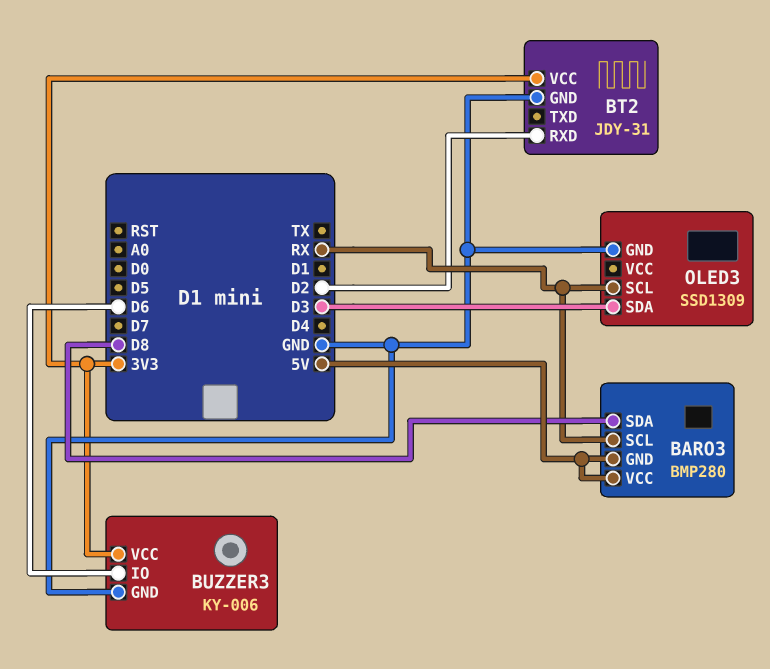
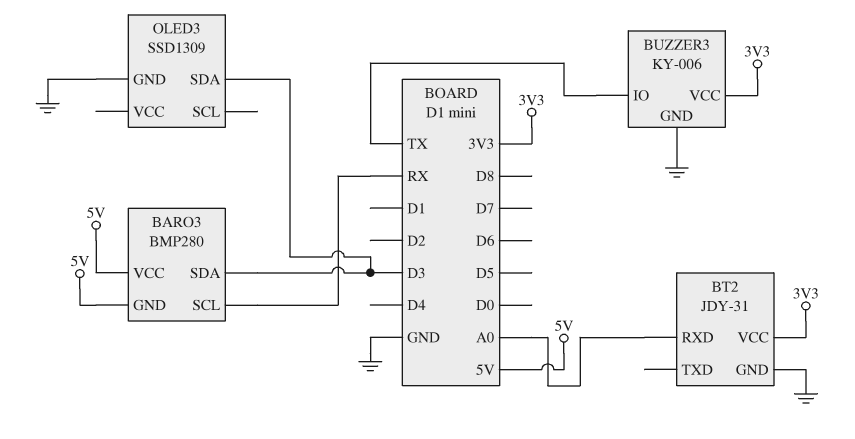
BARO3 pin SDA: D8 -> D3
BT2 pin RXD: D2 -> A0
BUZZER3 pin IO: D6 -> TX
OLED3 pin SCL: RX -> none

